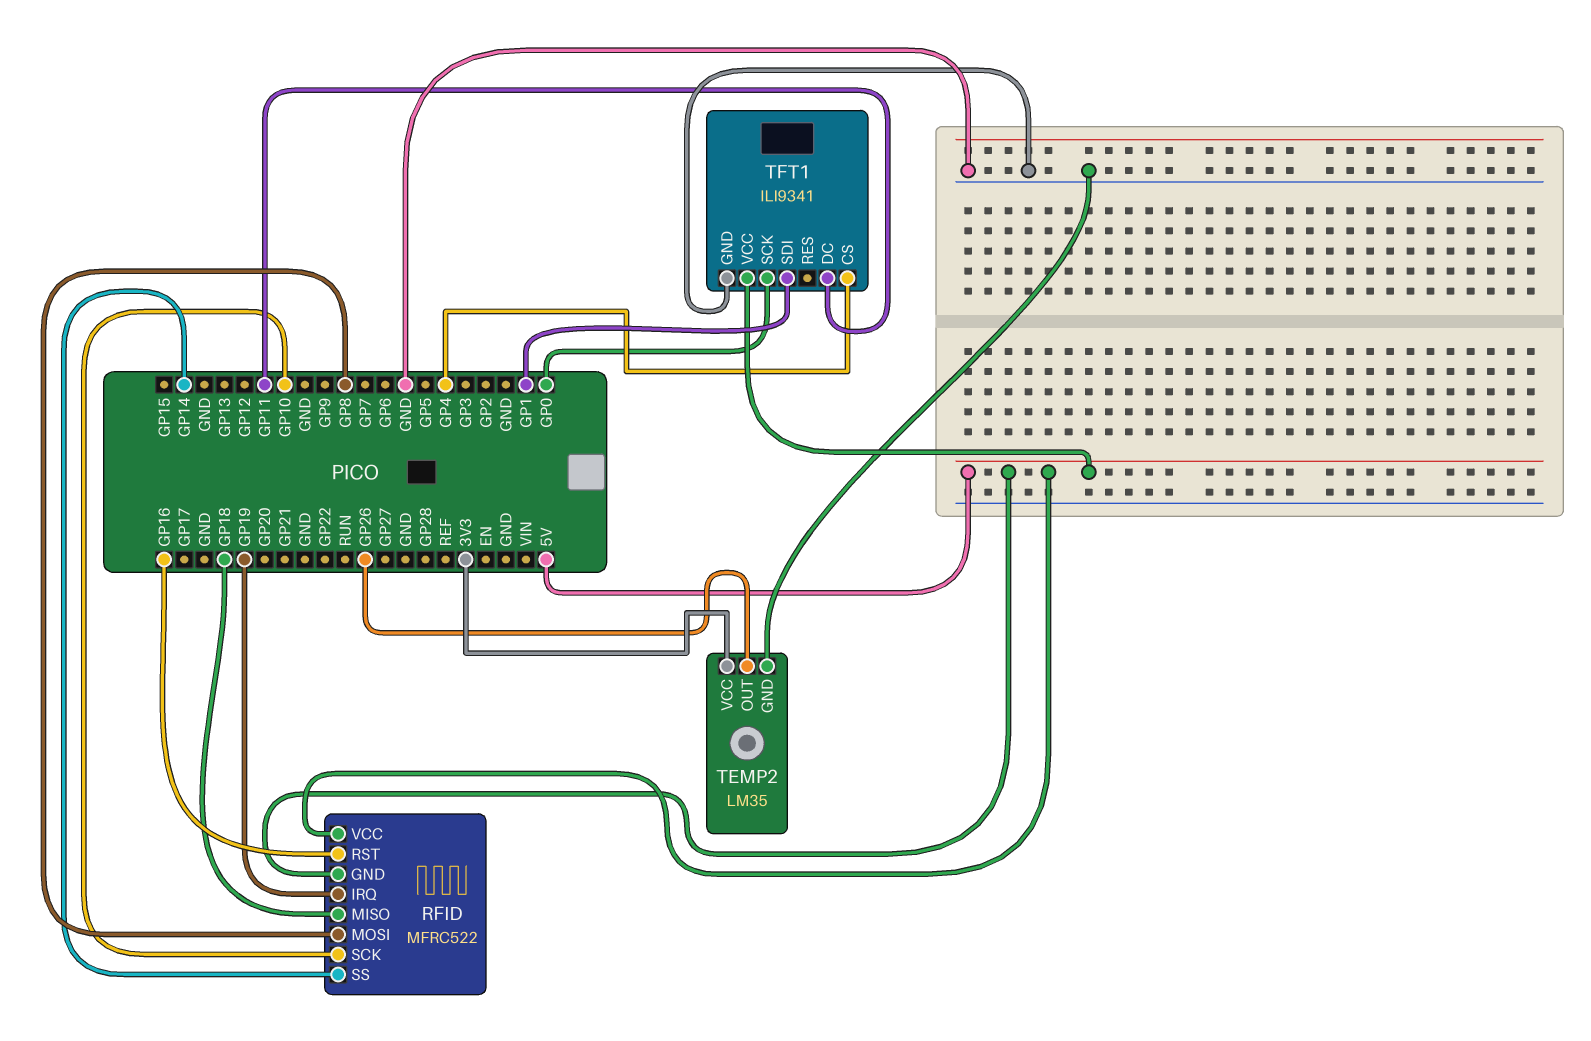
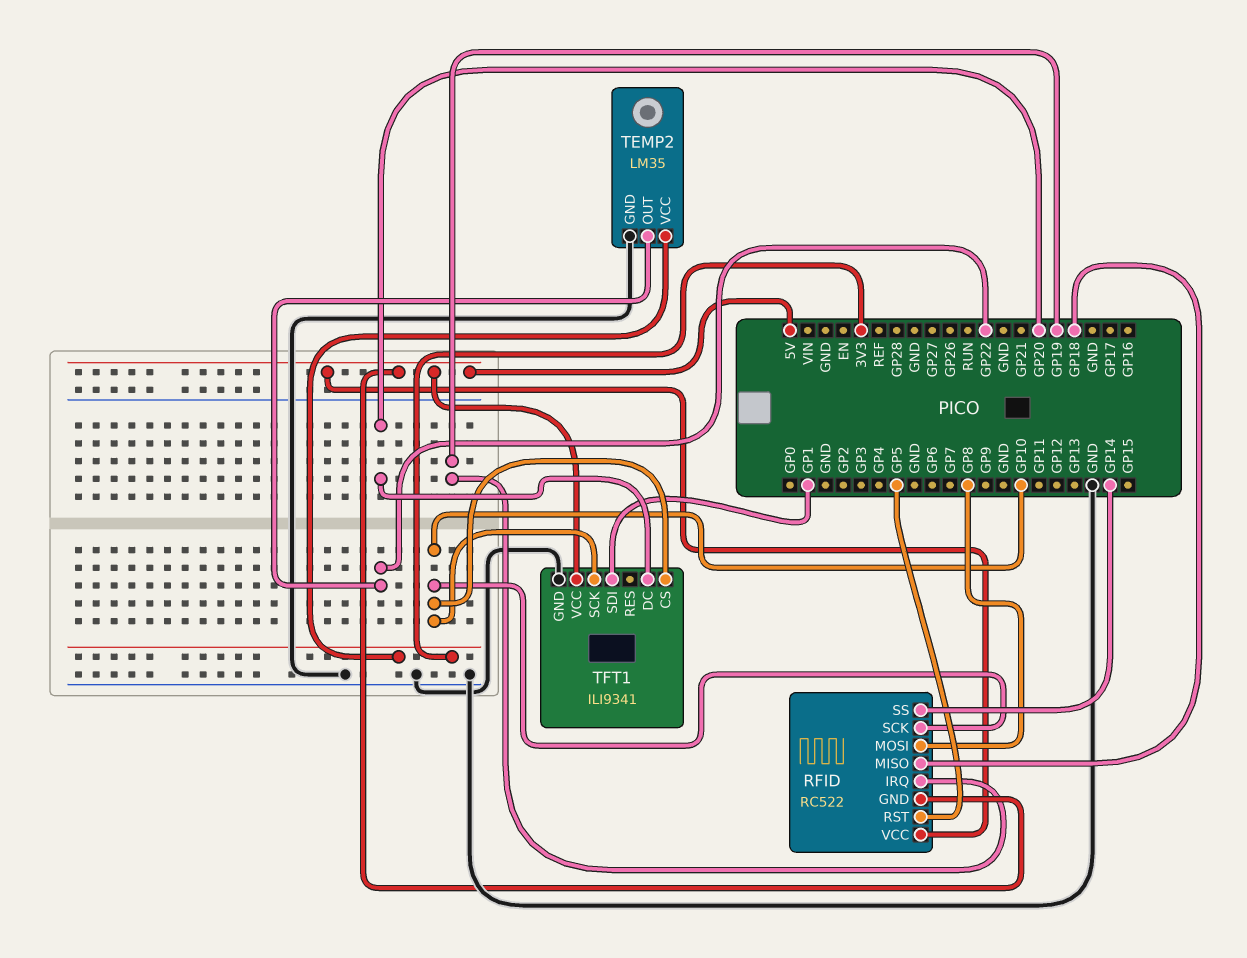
RFID: MFRC522 -> RC522
RFID pin RST: GP16 -> GP5
TEMP2 pin OUT: GP26 -> GP22
TFT1 pin CS: GP4 -> GP10
TFT1 pin DC: GP11 -> GP20
TFT1 pin SCK: GP0 -> GP10

